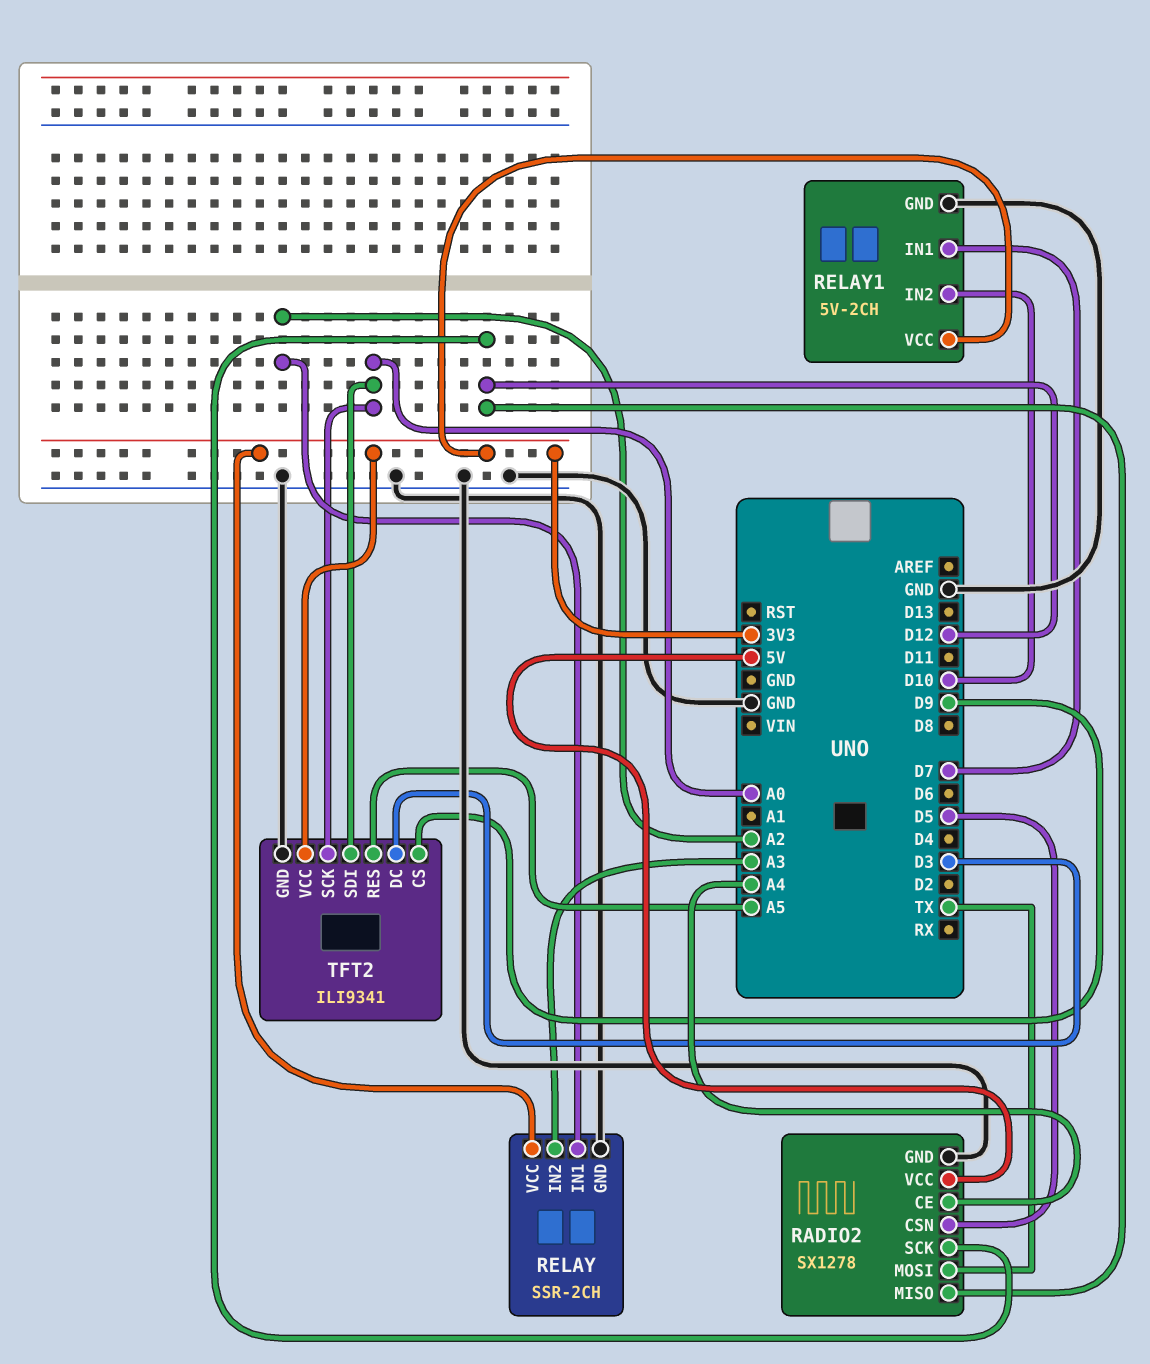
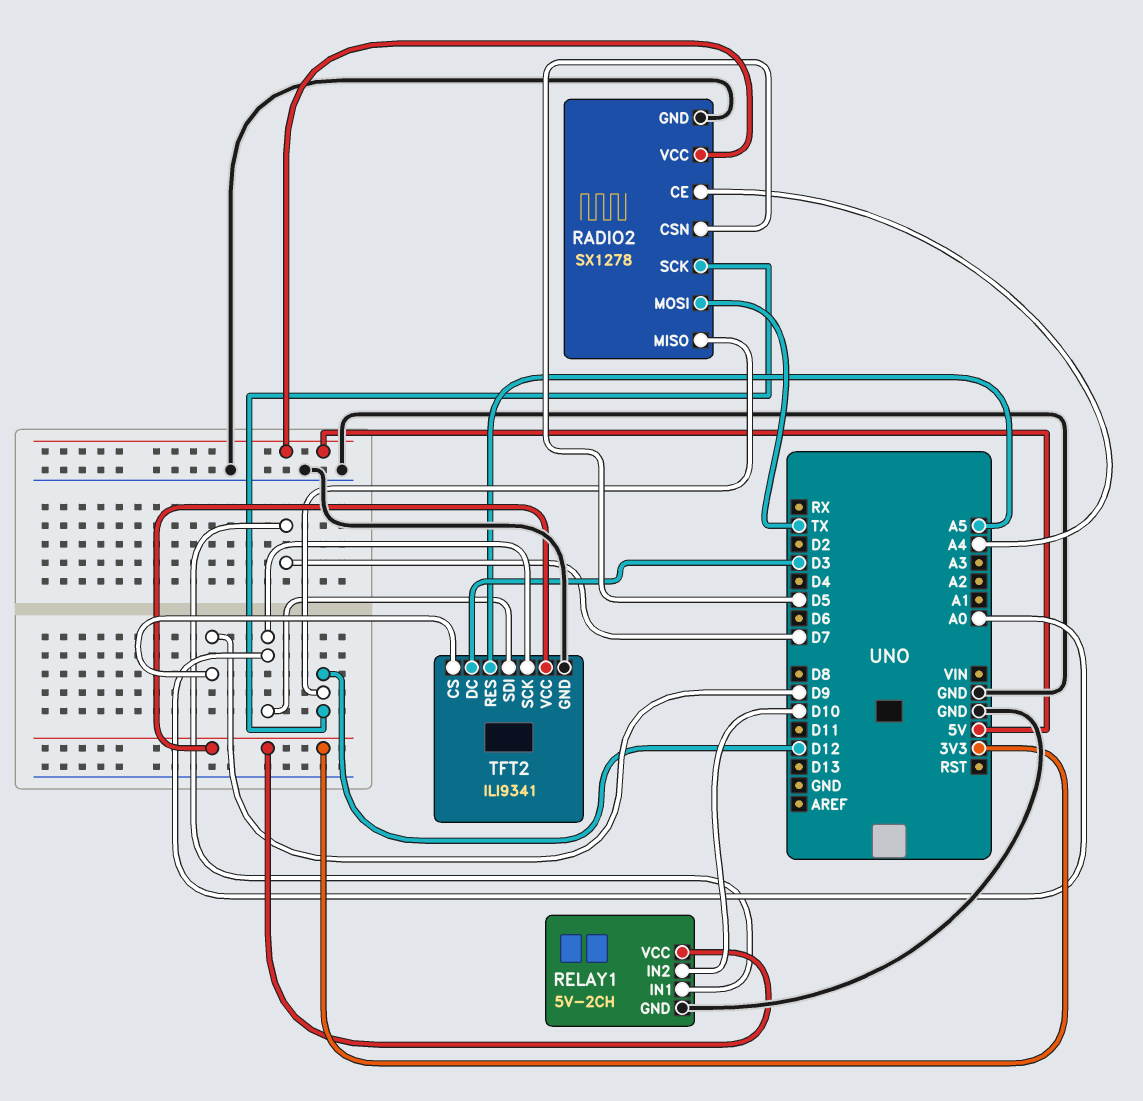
RELAY: SSR-2CH -> none
RELAY pin GND: GND -> none
RELAY pin IN1: A2 -> none
RELAY pin IN2: A3 -> none
RELAY pin VCC: 3V3 -> none

